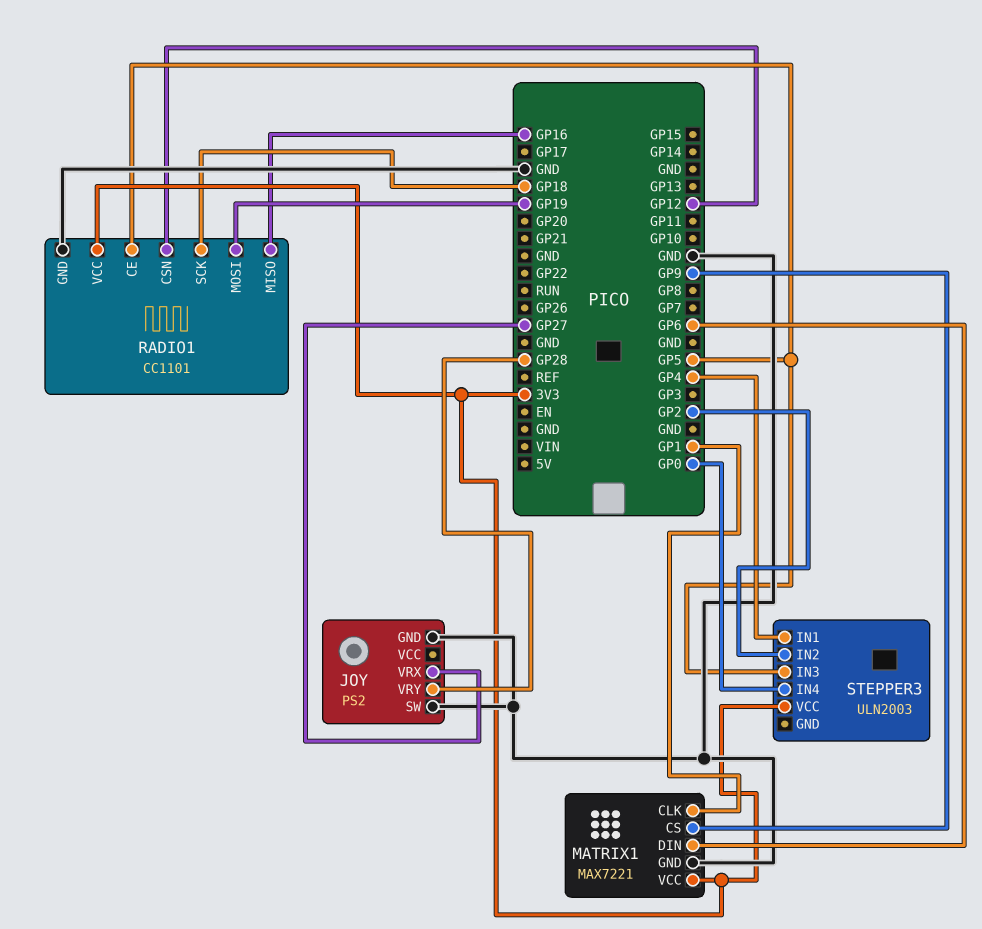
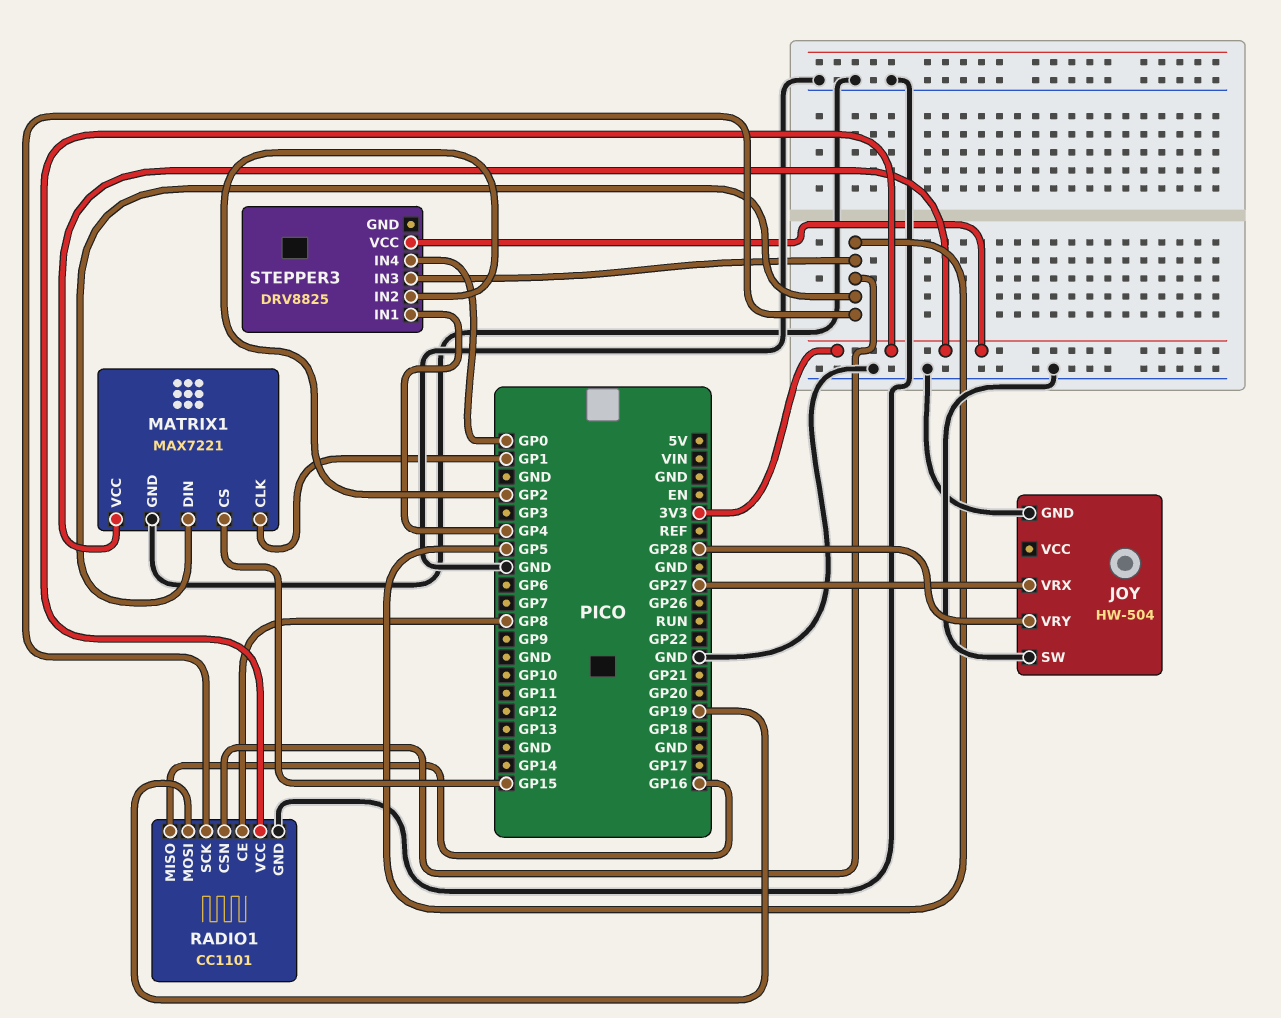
JOY: PS2 -> HW-504
MATRIX1 pin CS: GP9 -> GP15
MATRIX1 pin DIN: GP6 -> GP5
RADIO1 pin CE: GP5 -> GP8
RADIO1 pin CSN: GP12 -> GP5
RADIO1 pin SCK: GP18 -> GP5
STEPPER3: ULN2003 -> DRV8825

